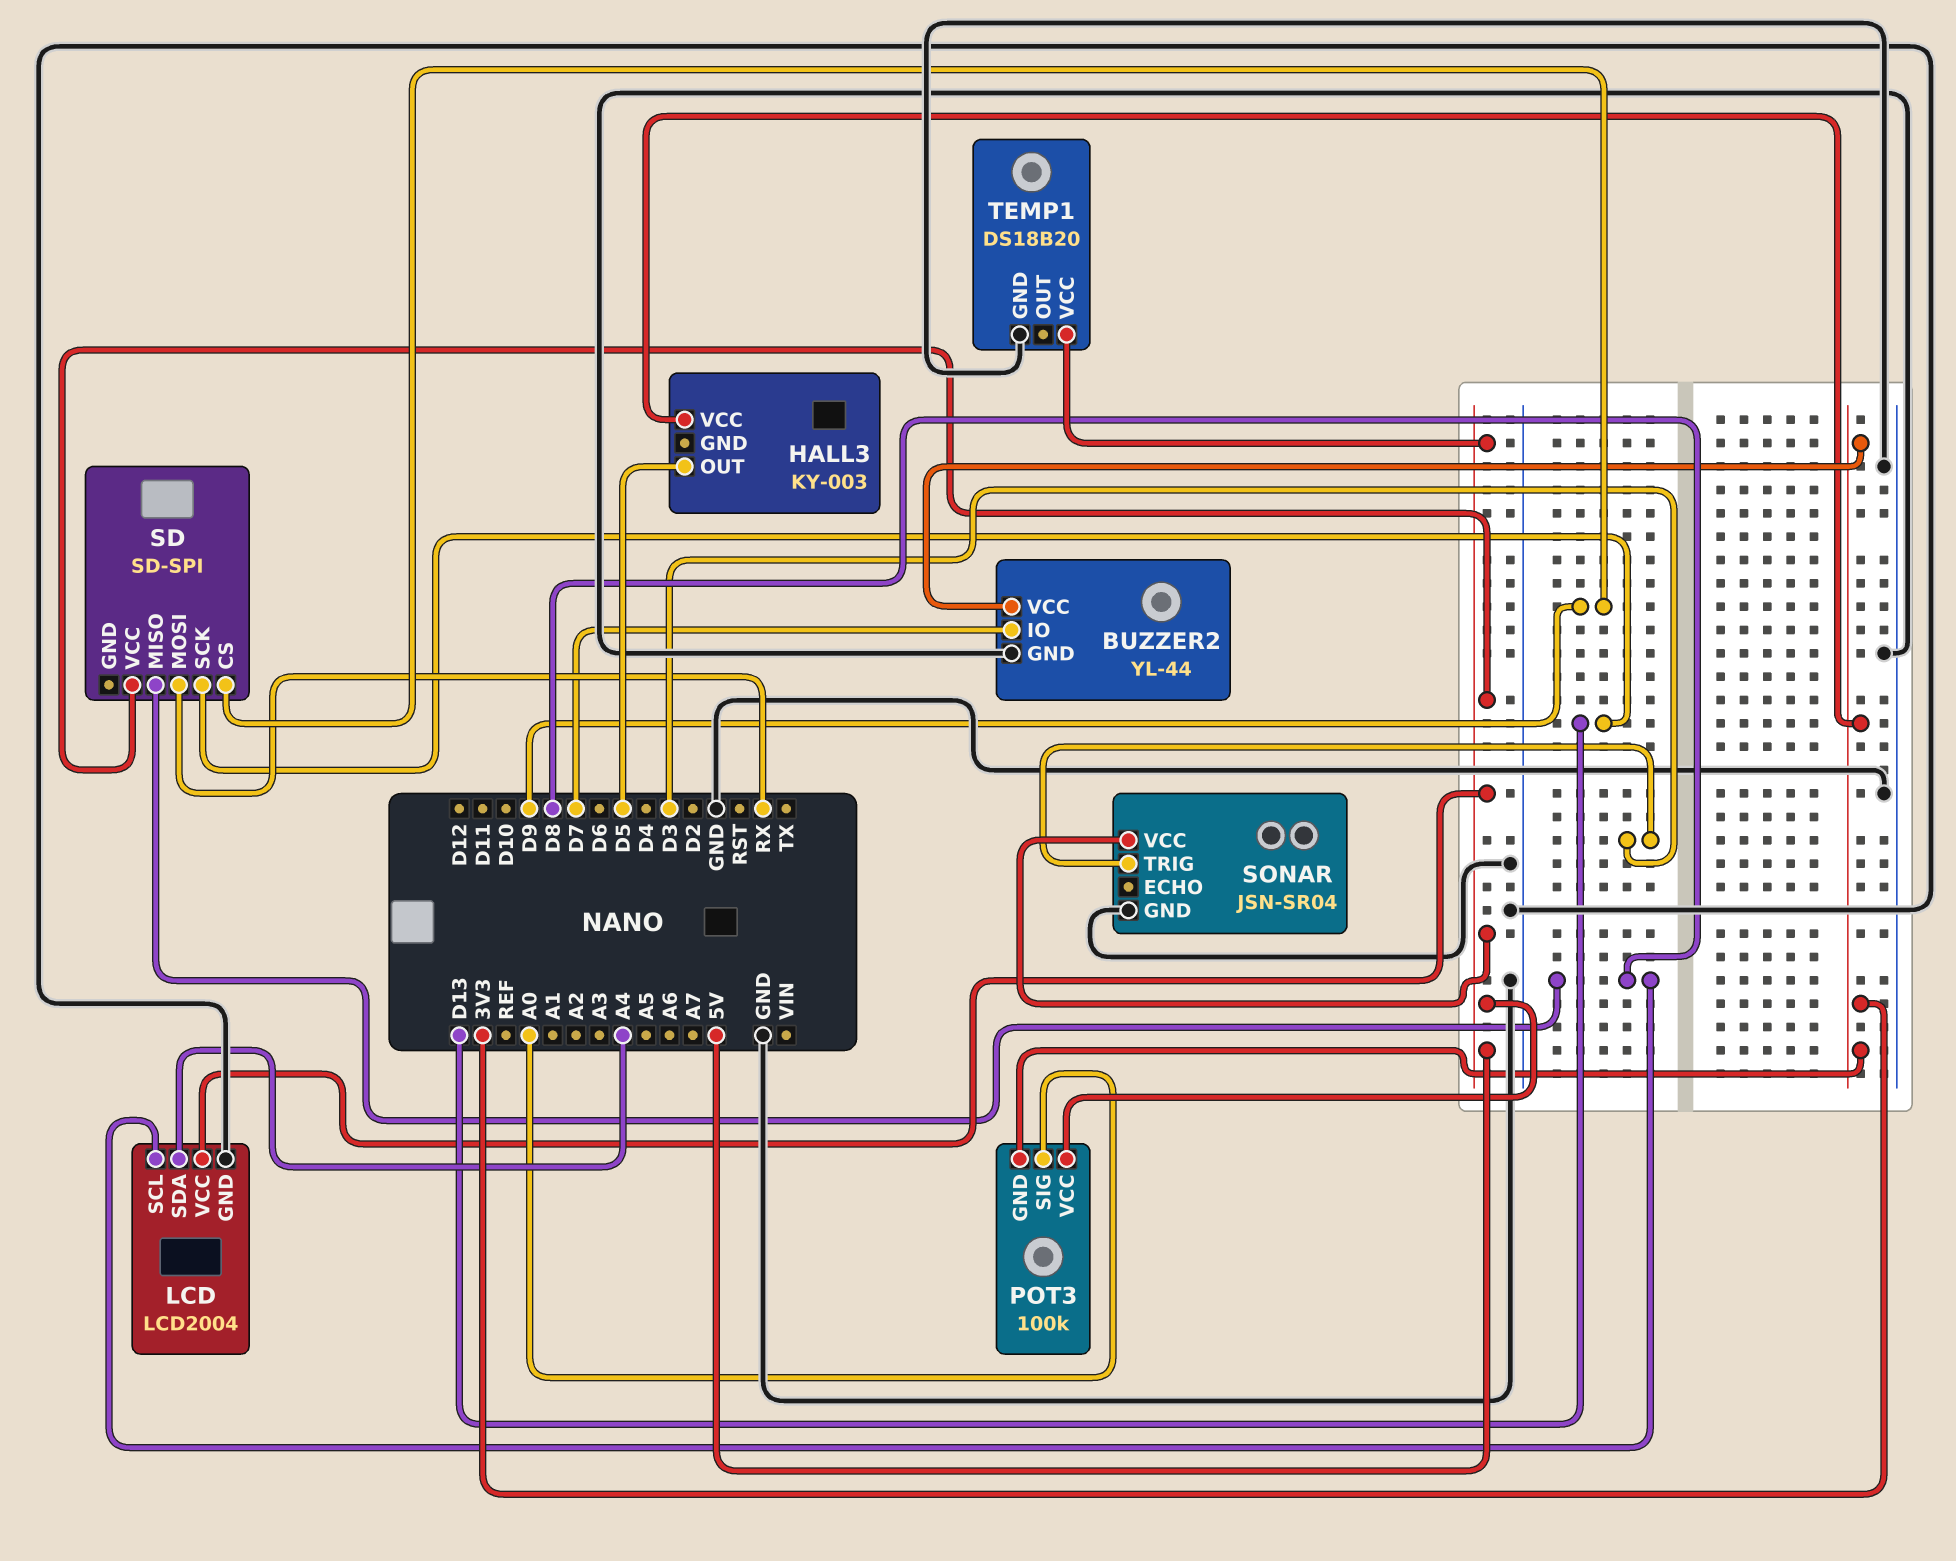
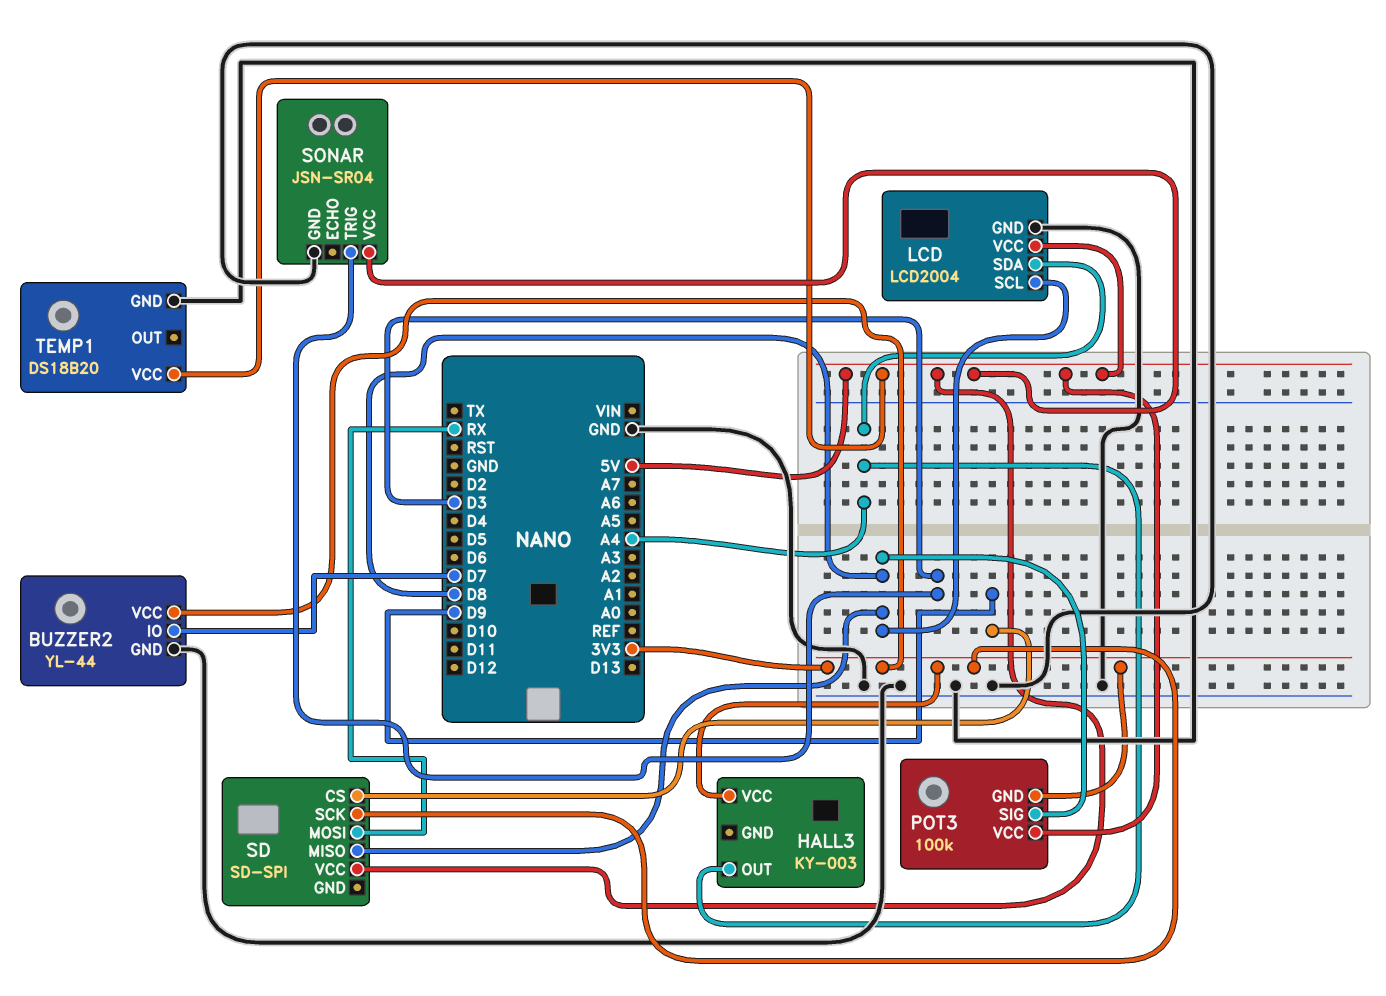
HALL3 pin OUT: D5 -> A4
POT3 pin SIG: A0 -> D8
SD pin SCK: D13 -> 3V3

